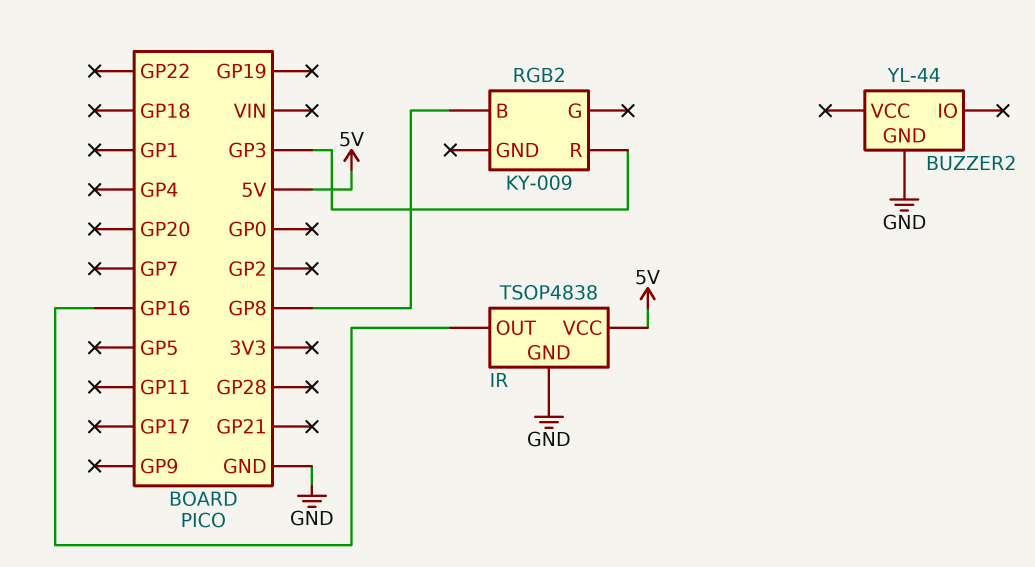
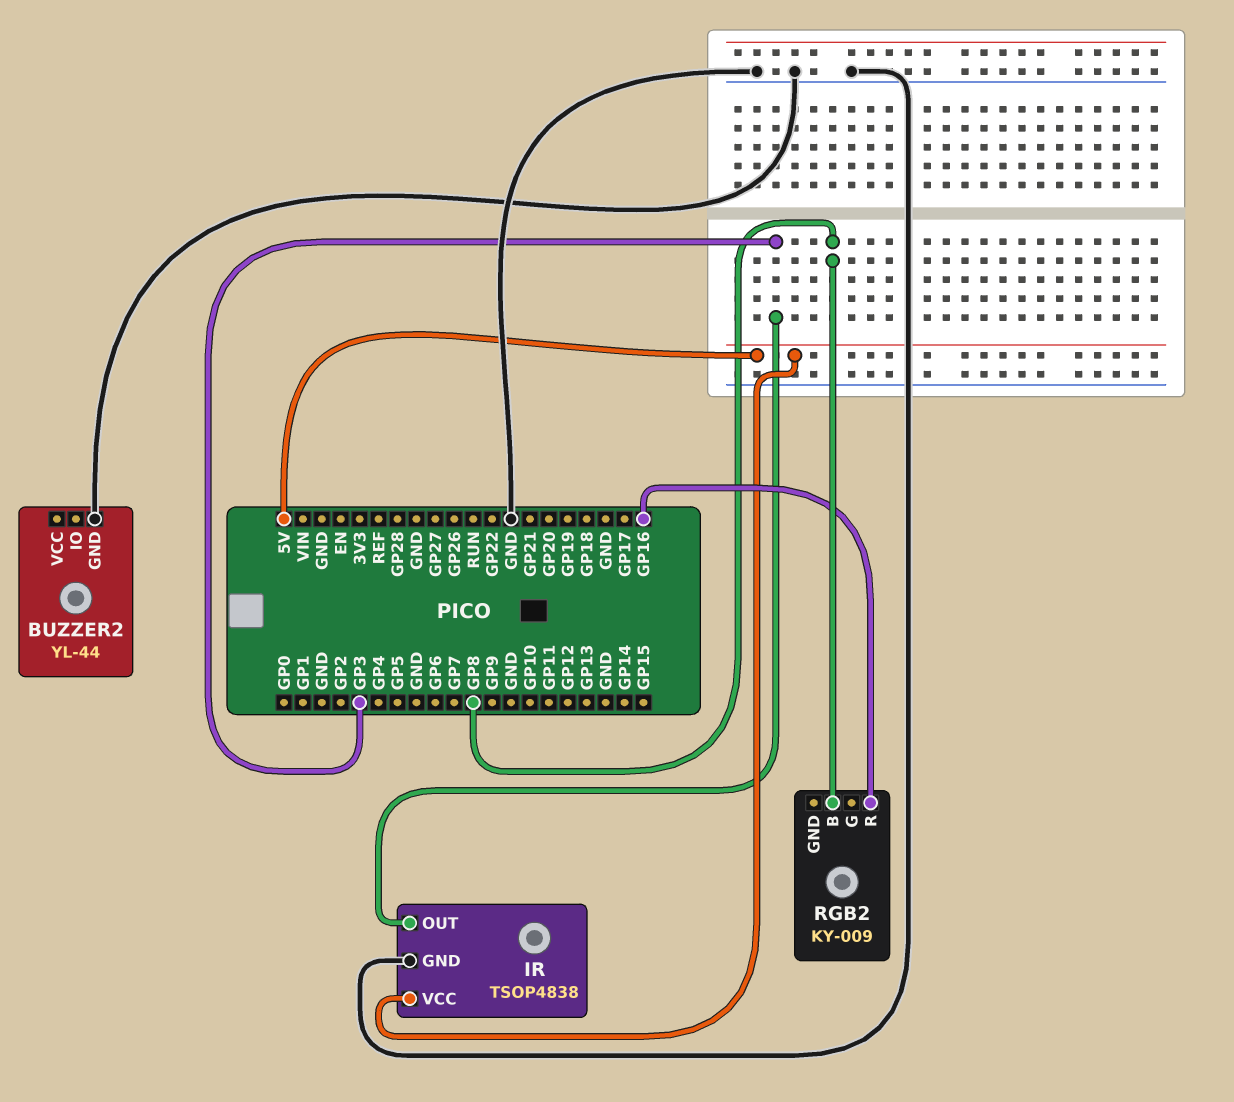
IR pin OUT: GP16 -> GP3
RGB2 pin R: GP3 -> GP16

